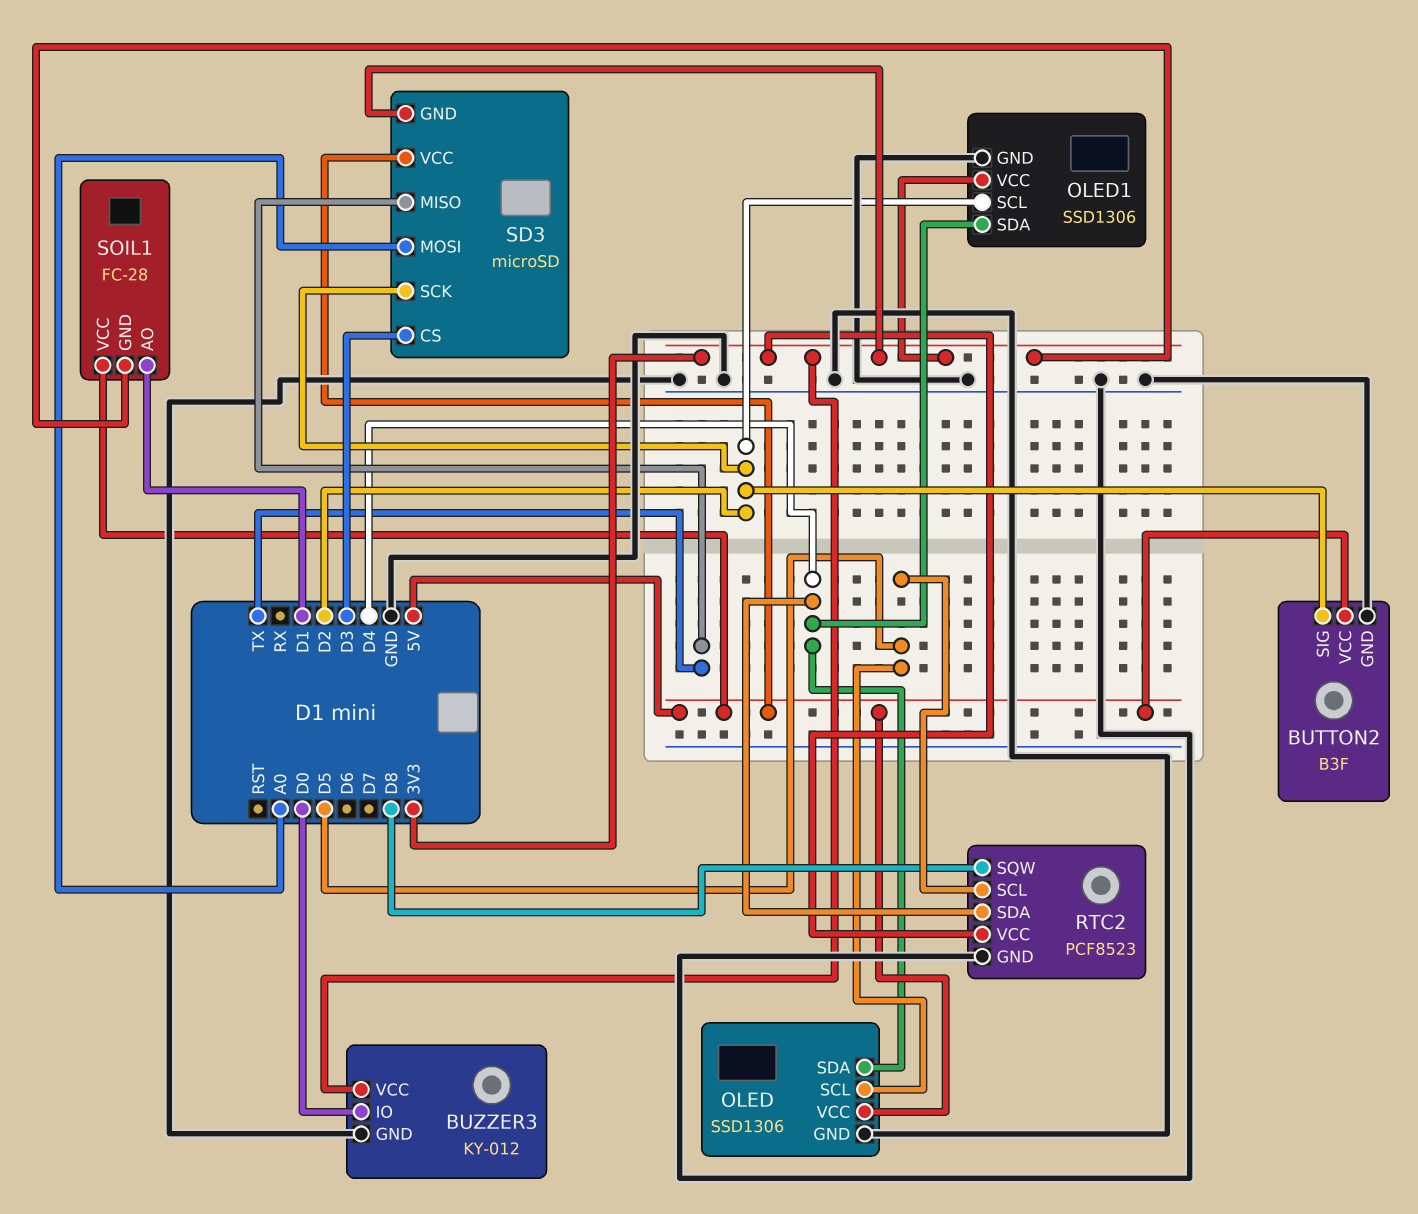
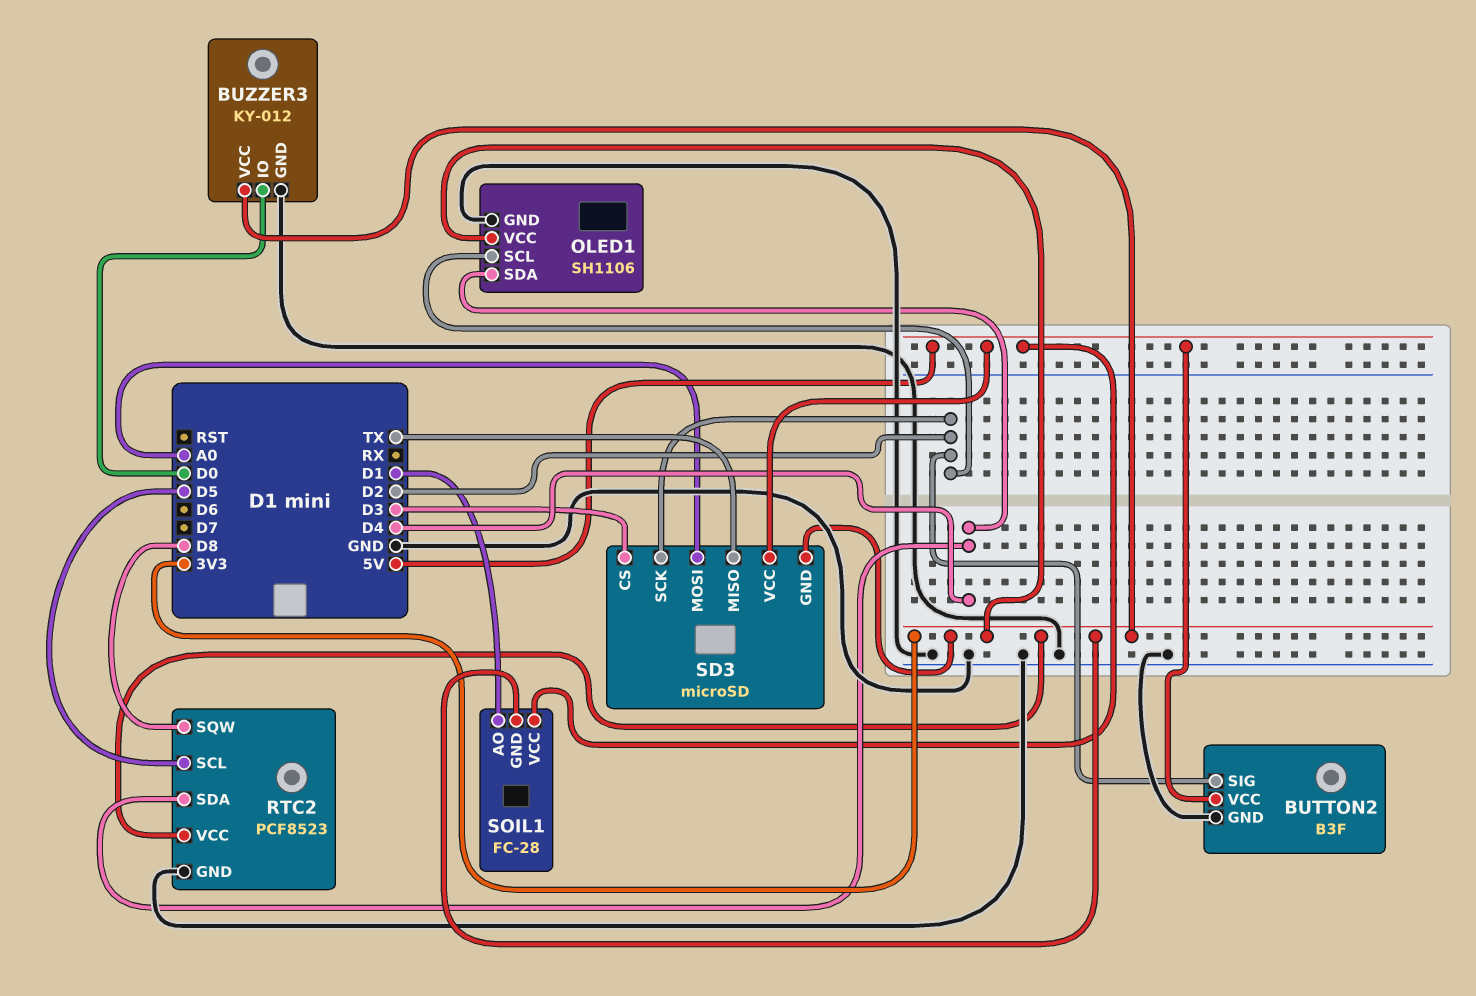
OLED: SSD1306 -> none
OLED pin GND: GND -> none
OLED pin SCL: D5 -> none
OLED pin SDA: D4 -> none
OLED pin VCC: 5V -> none
OLED1: SSD1306 -> SH1106

